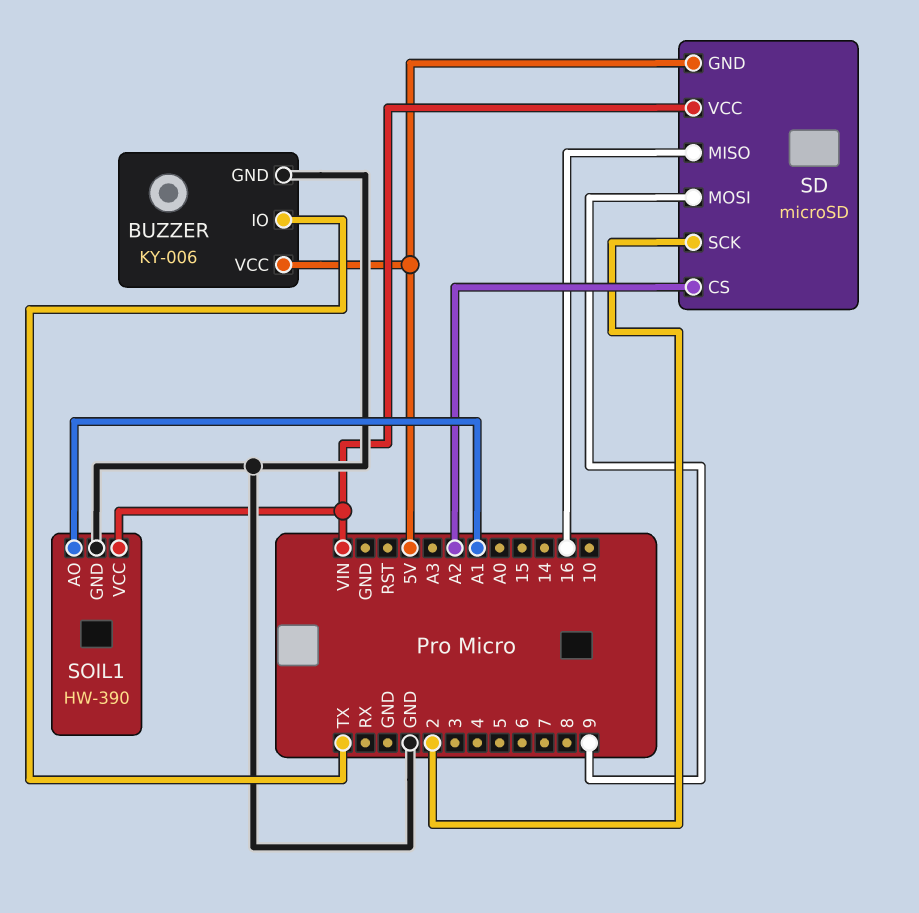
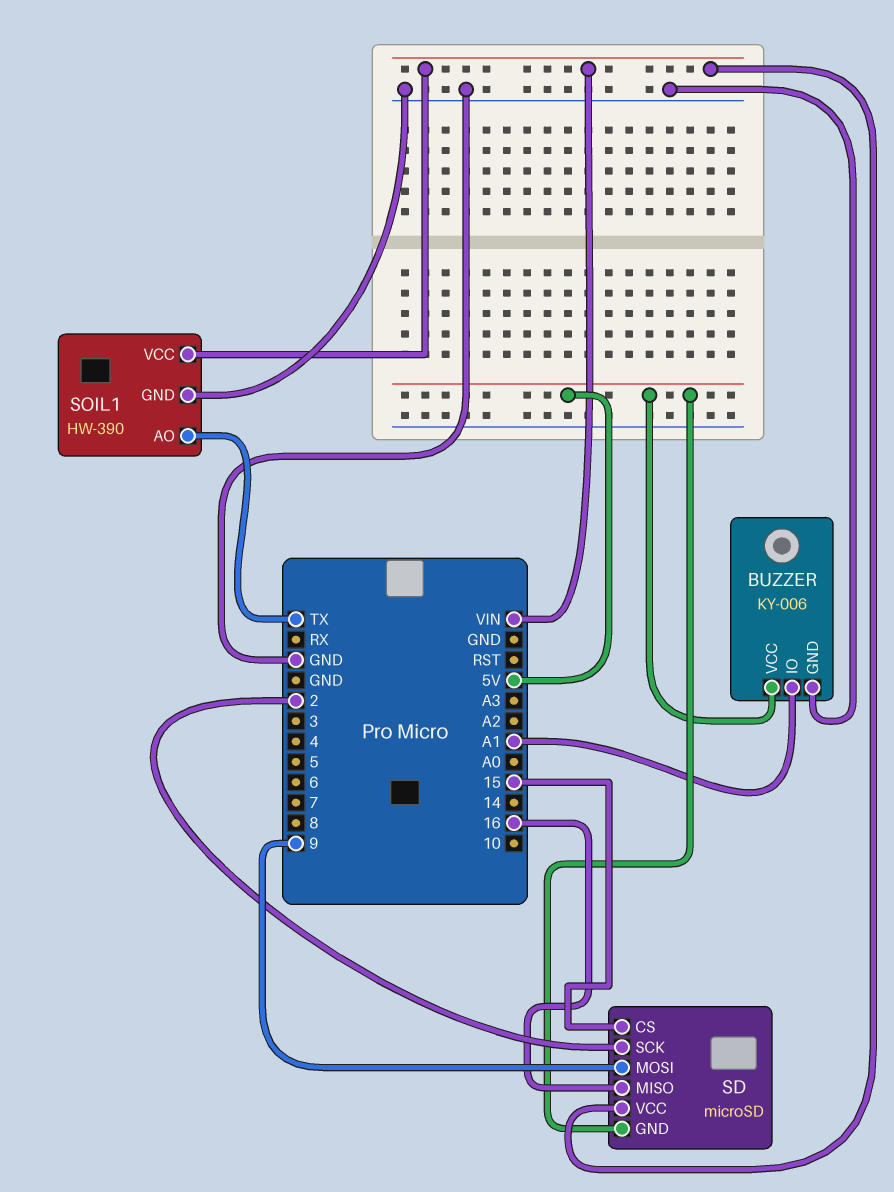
BUZZER pin IO: TX -> A1
SD pin CS: A2 -> 15
SOIL1 pin AO: A1 -> TX

